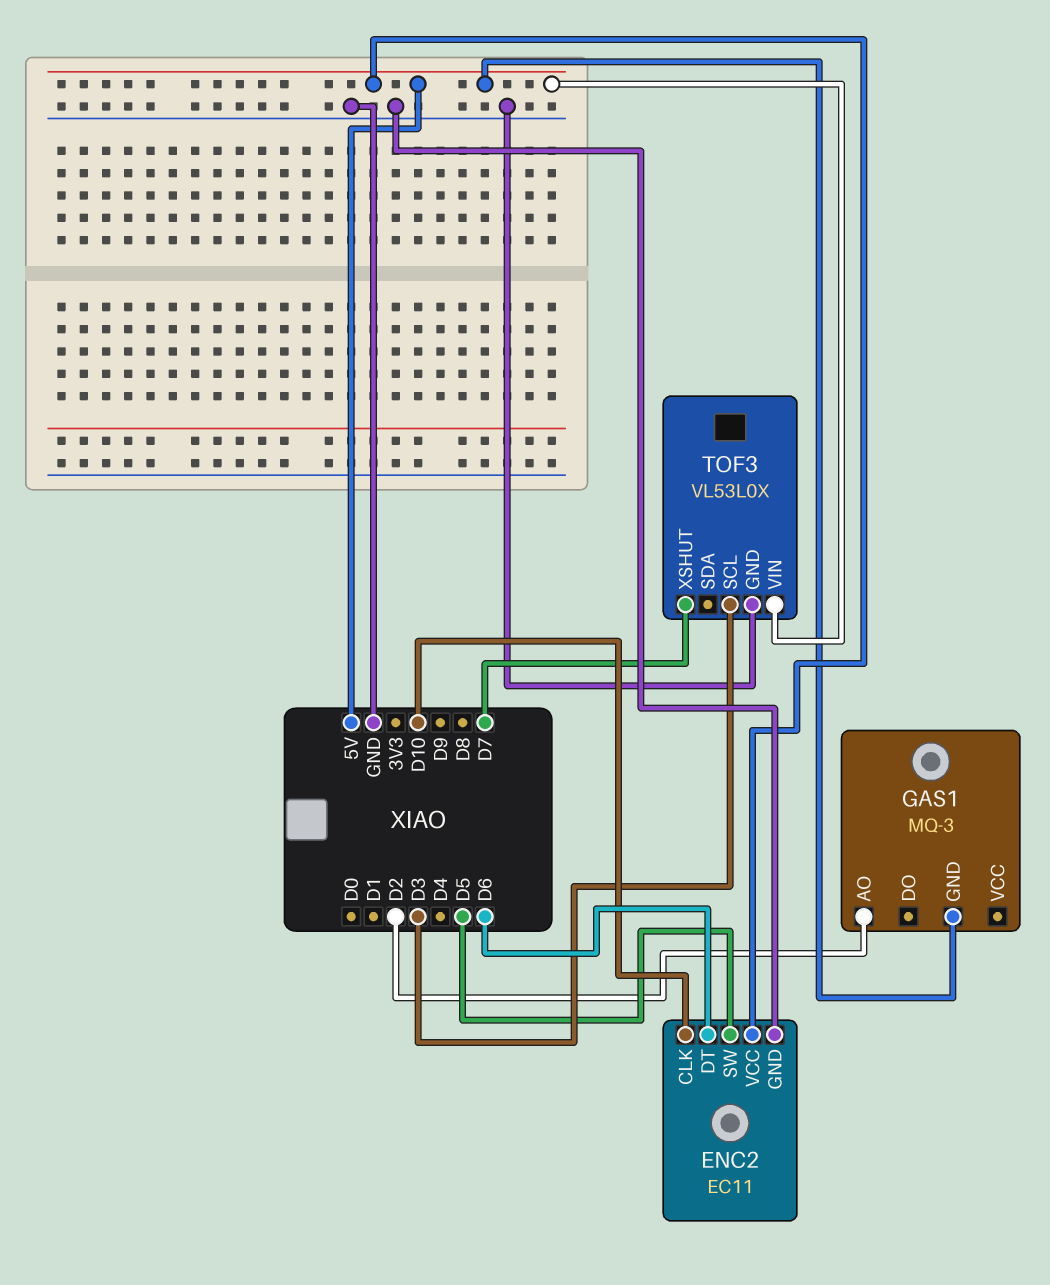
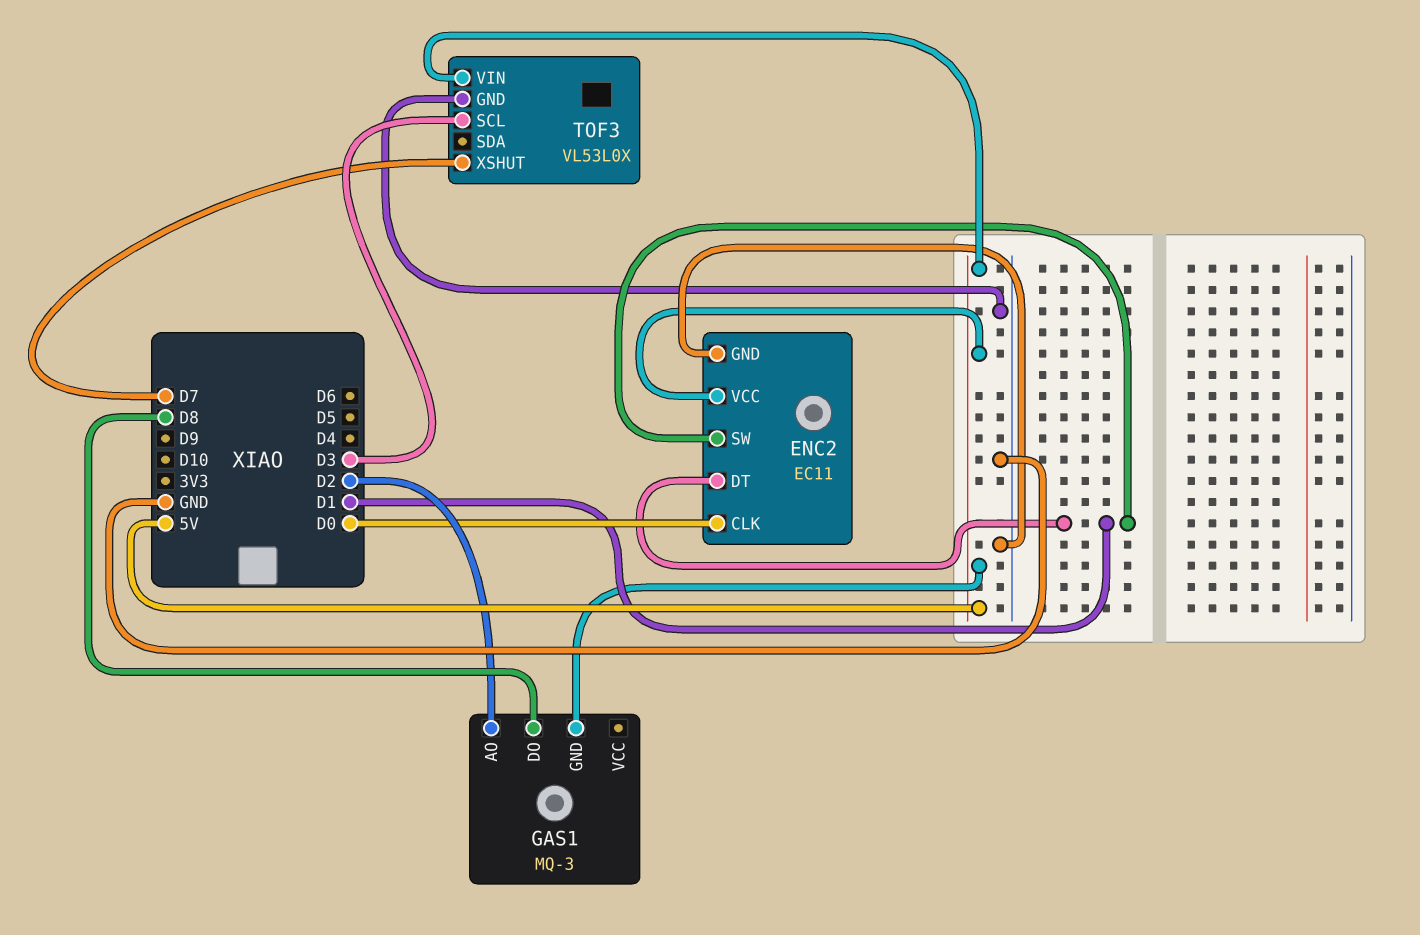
ENC2 pin CLK: D10 -> D0
ENC2 pin DT: D6 -> D1
ENC2 pin SW: D5 -> D1
GAS1 pin DO: none -> D8

